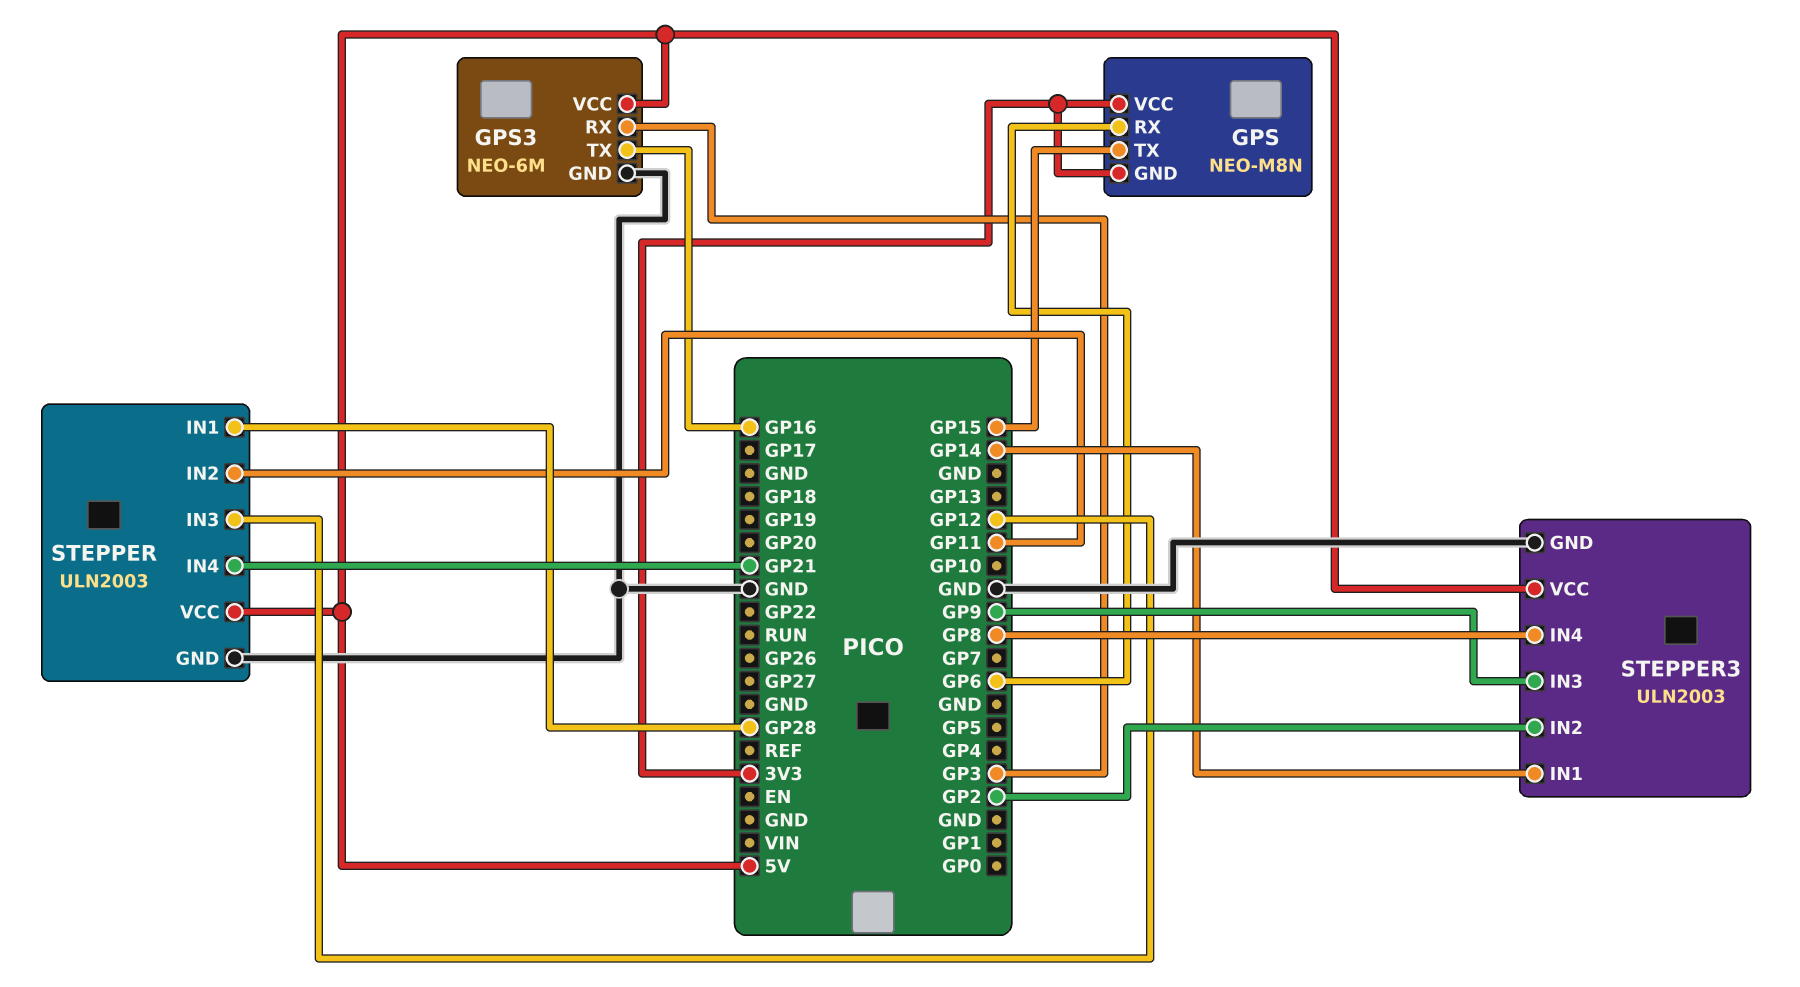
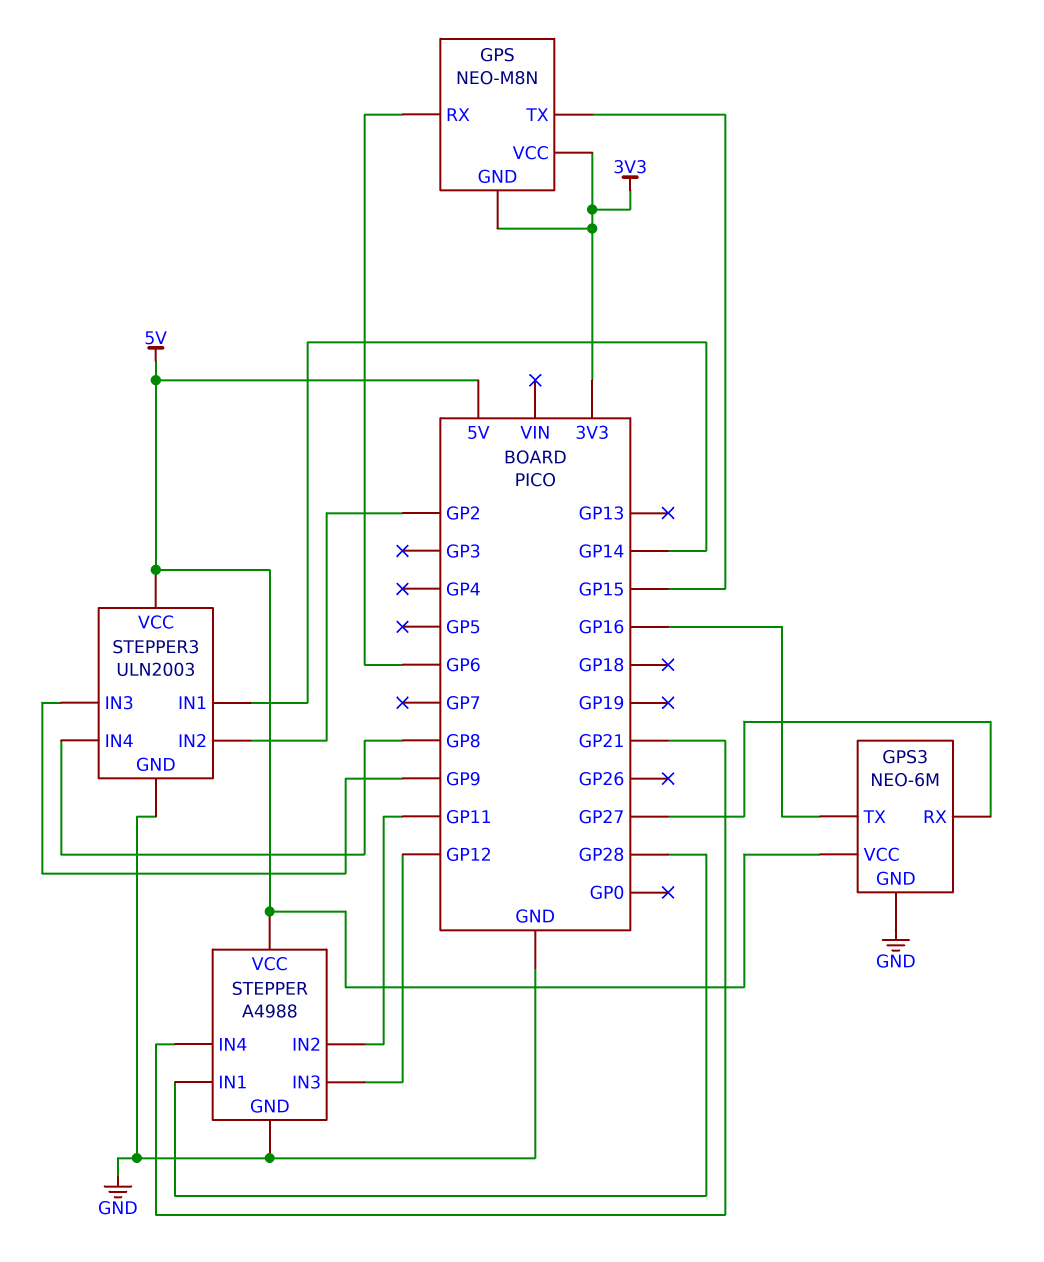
GPS3 pin RX: GP3 -> GP27
STEPPER: ULN2003 -> A4988

